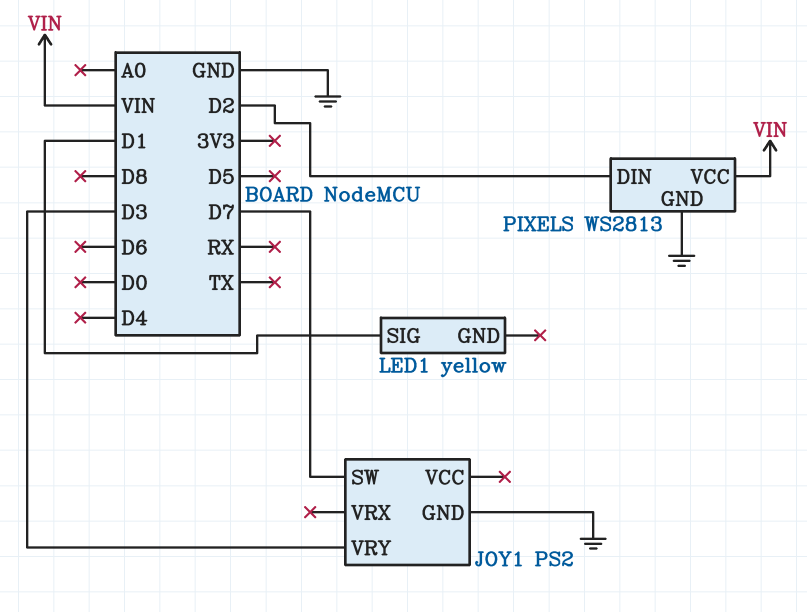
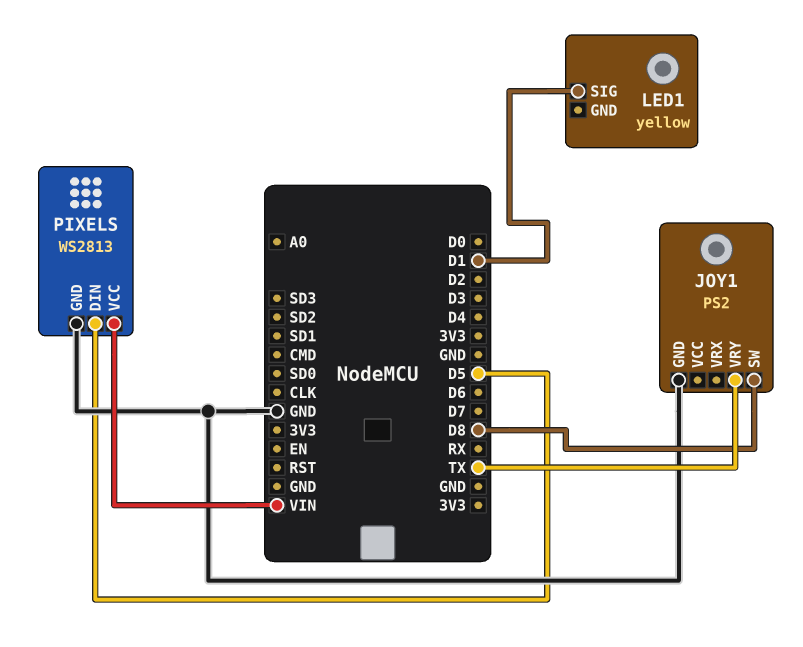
JOY1 pin SW: D7 -> D8
JOY1 pin VRY: D3 -> TX
PIXELS pin DIN: D2 -> D5

